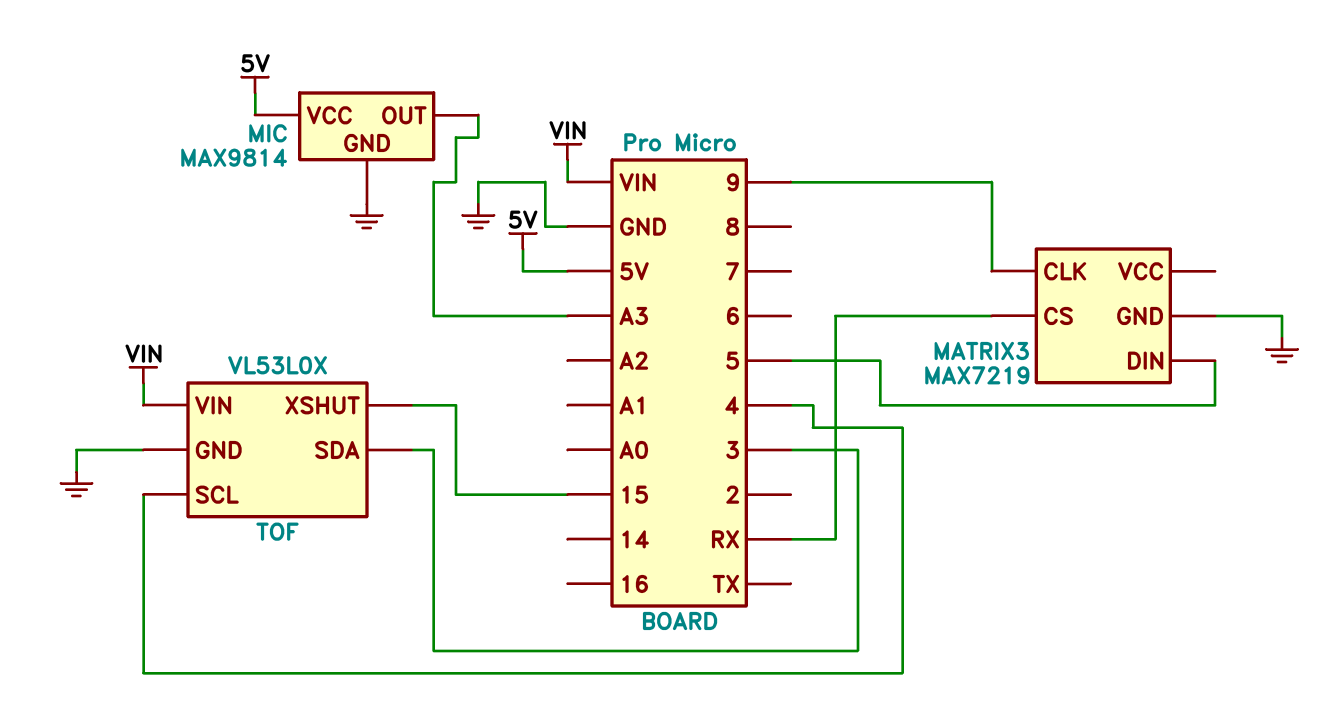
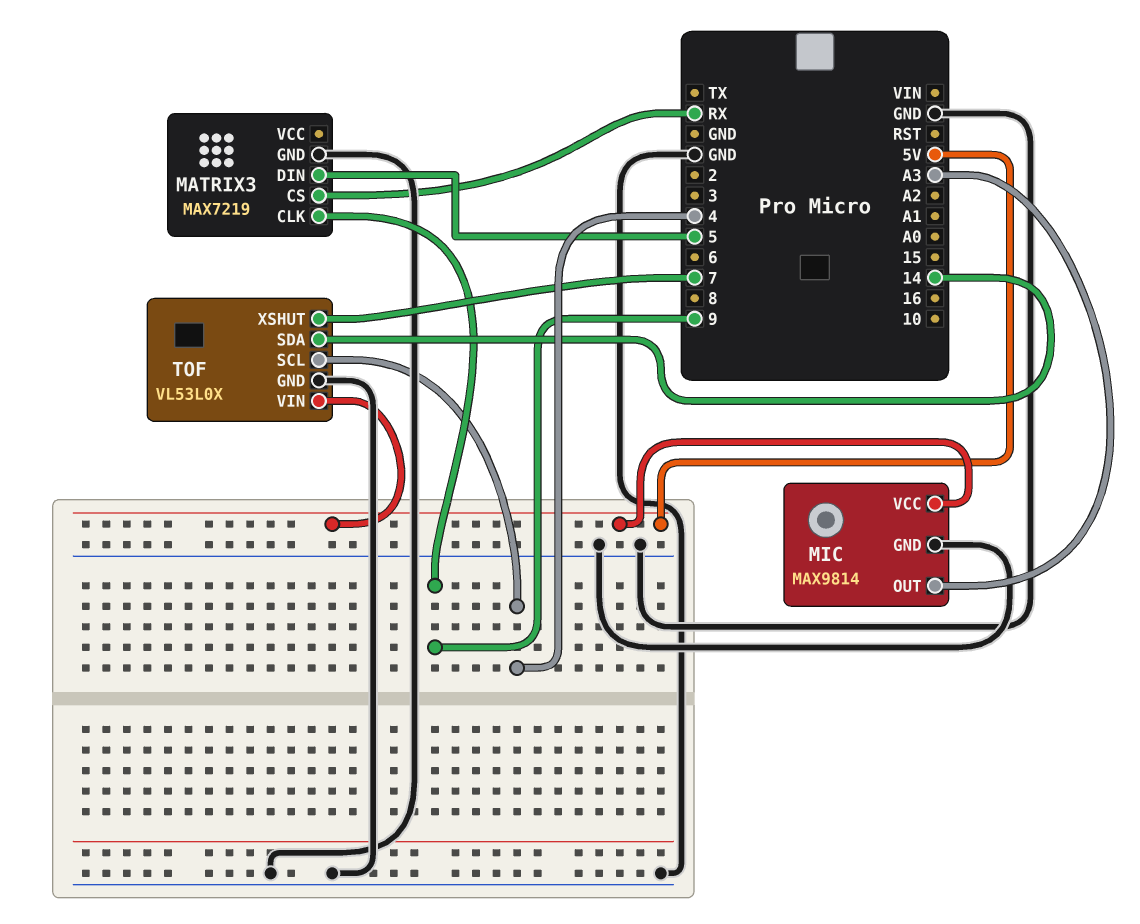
TOF pin SDA: 3 -> 14
TOF pin VIN: VIN -> 5V
TOF pin XSHUT: 15 -> 7

